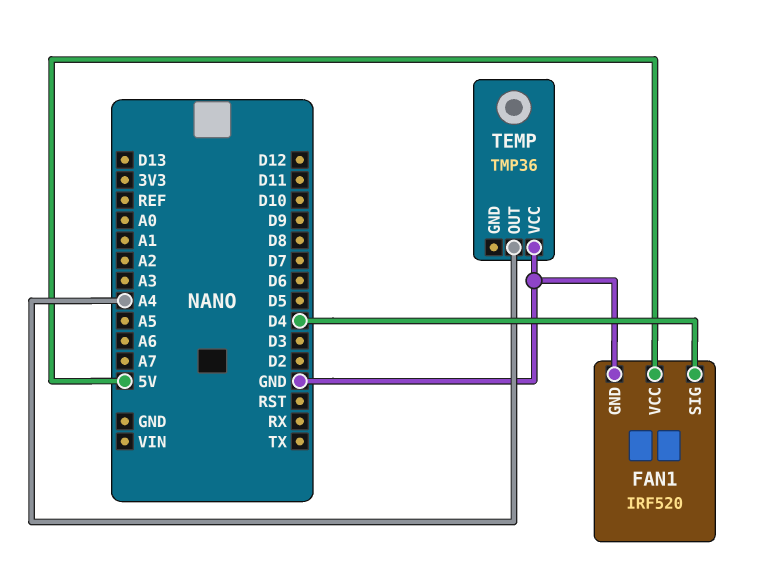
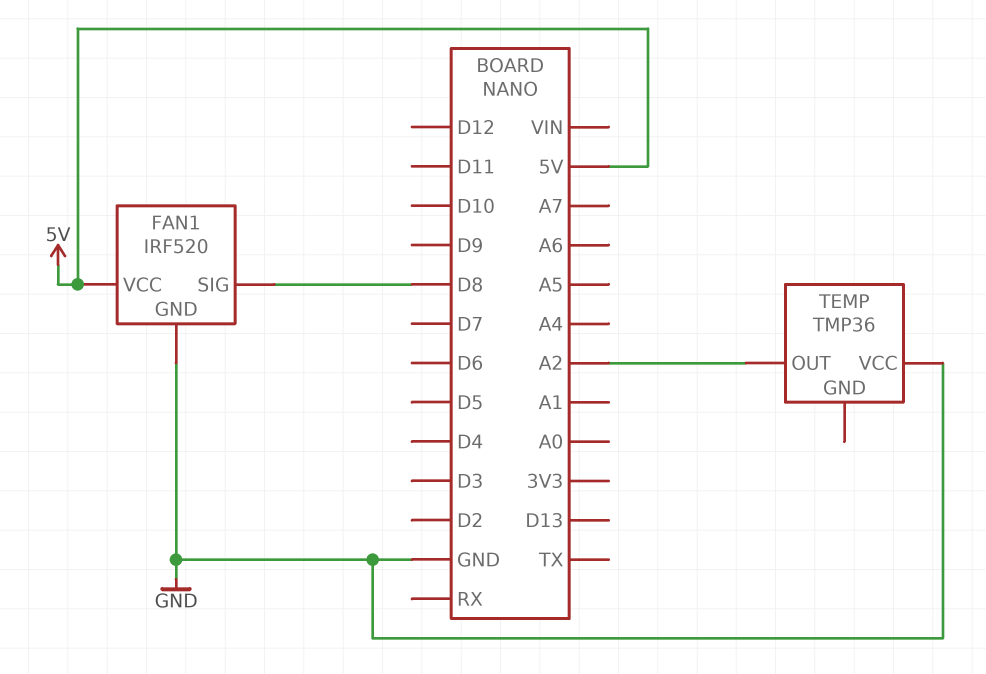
FAN1 pin SIG: D4 -> D8
TEMP pin OUT: A4 -> A2

